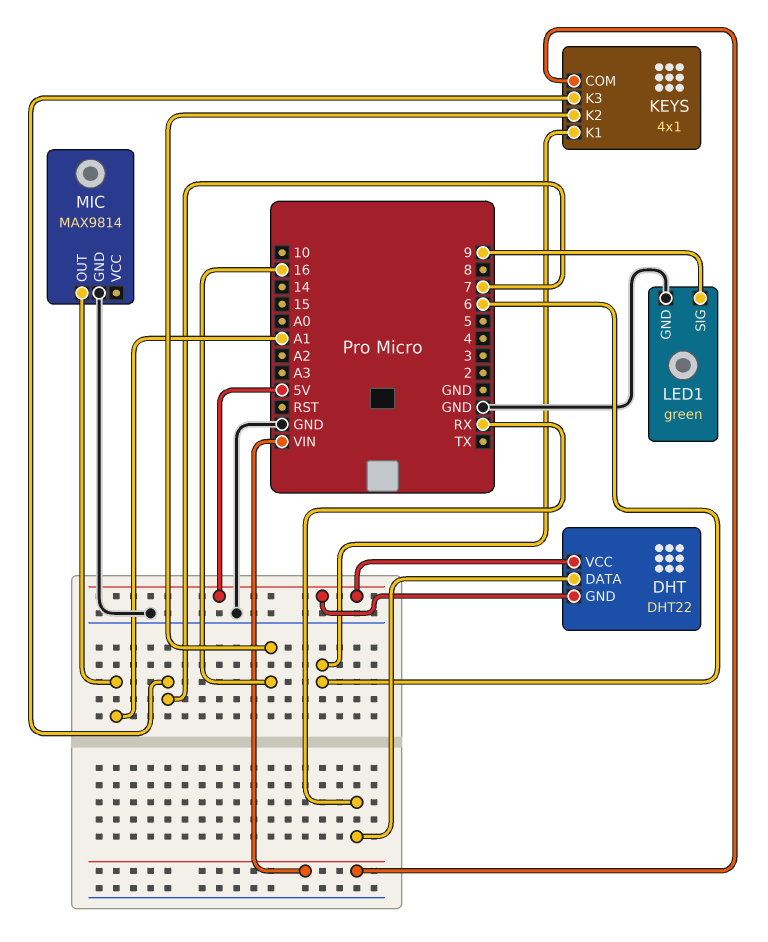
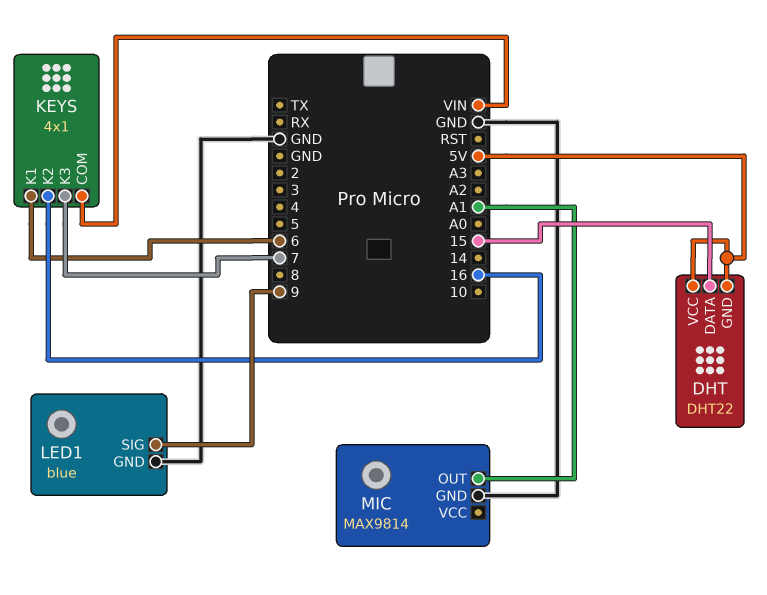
DHT pin DATA: RX -> 15
LED1: green -> blue

